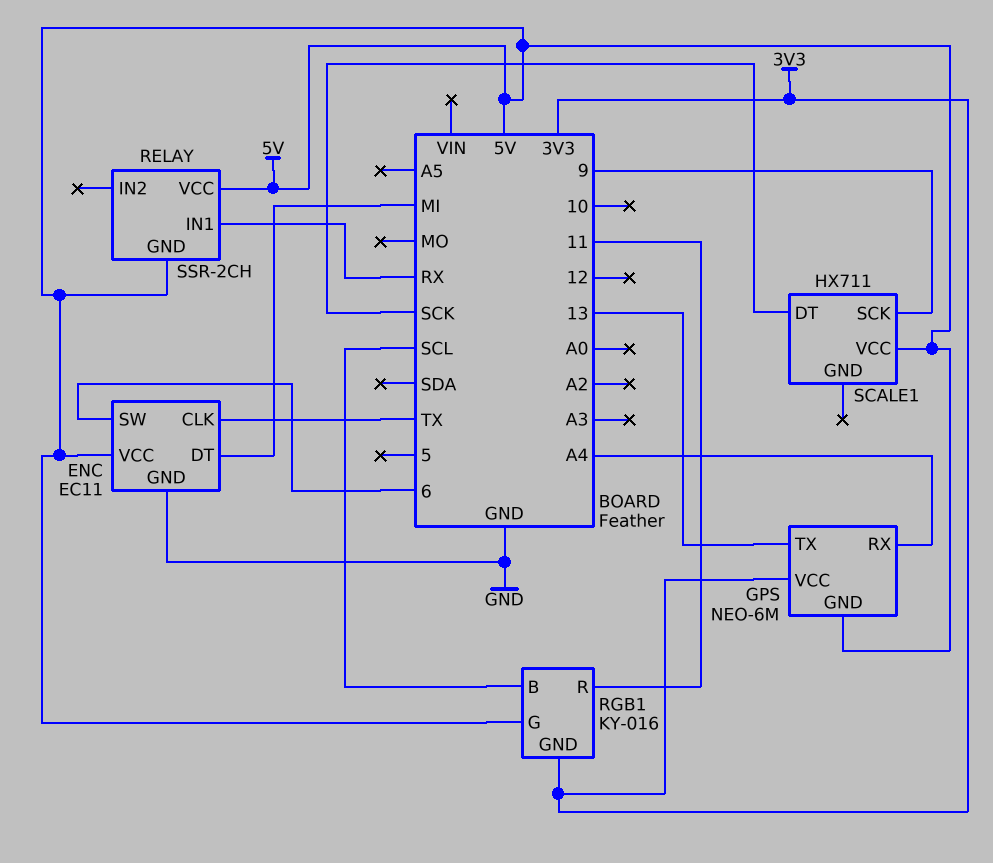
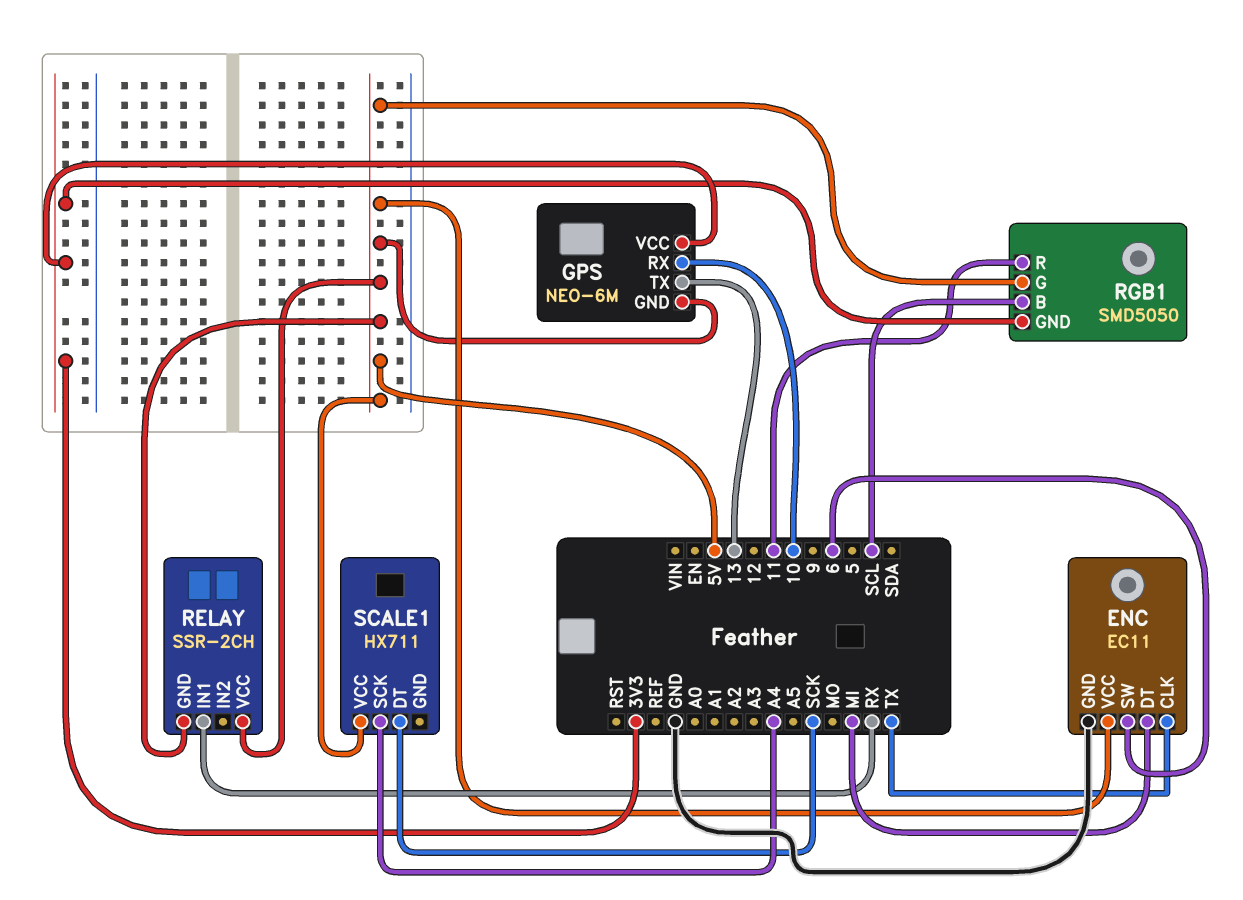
GPS pin RX: A4 -> 10
RGB1: KY-016 -> SMD5050
SCALE1 pin SCK: 9 -> A4

